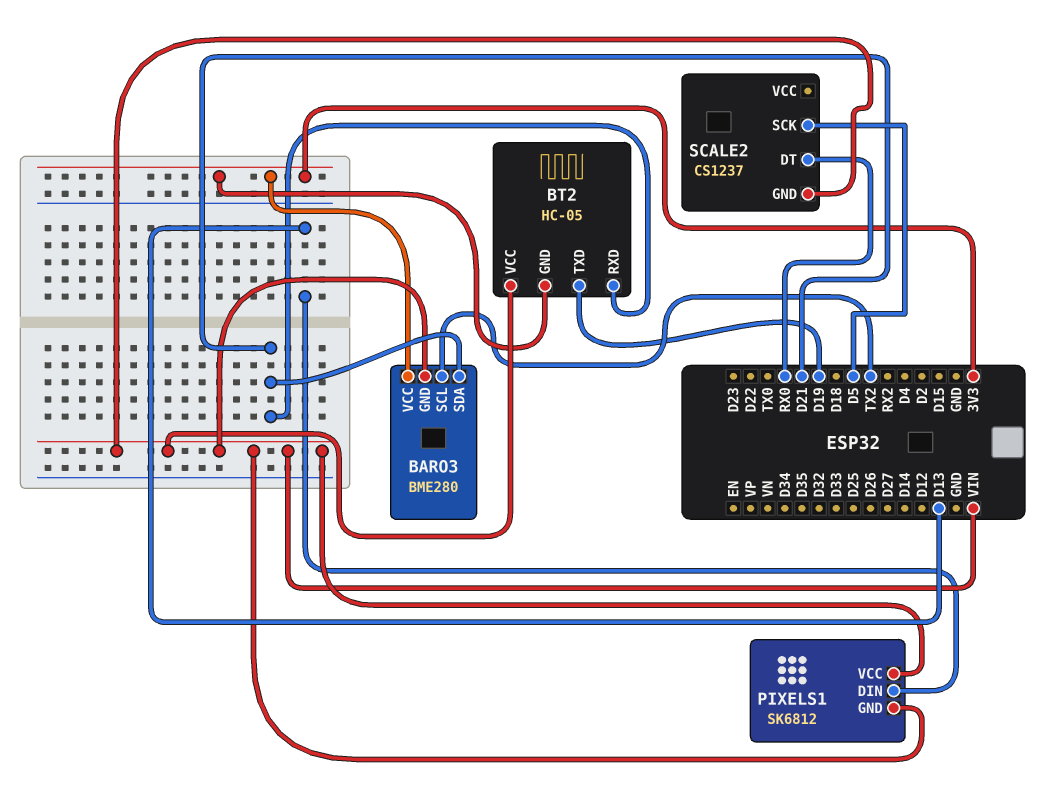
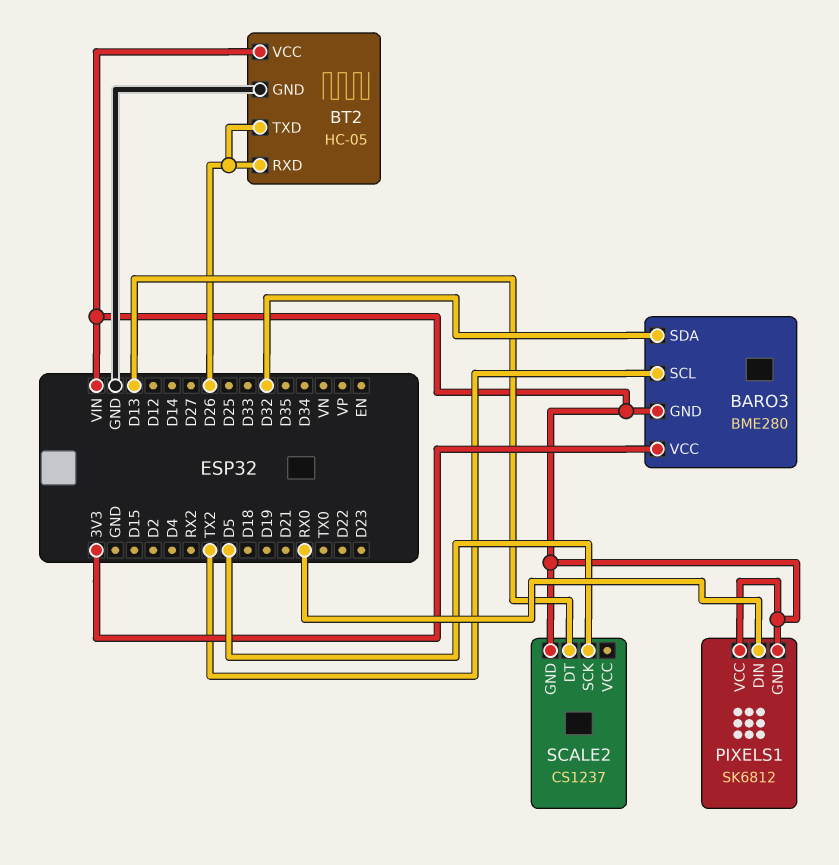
BARO3 pin SDA: D21 -> D32
BT2 pin GND: 3V3 -> GND
BT2 pin RXD: D21 -> D26
BT2 pin TXD: D19 -> D26
PIXELS1 pin DIN: D13 -> RX0
SCALE2 pin DT: RX0 -> D13

